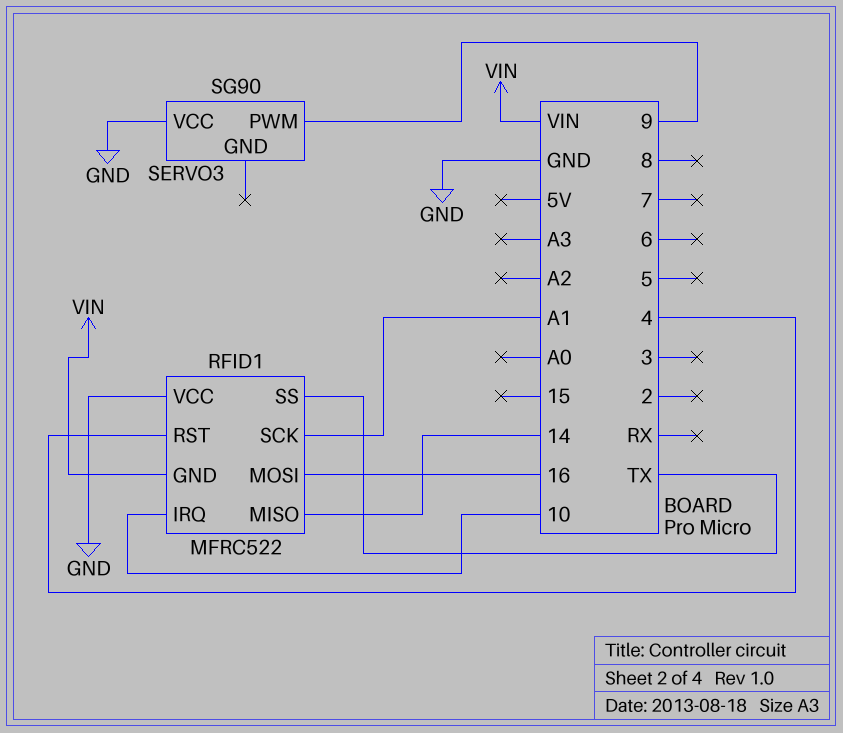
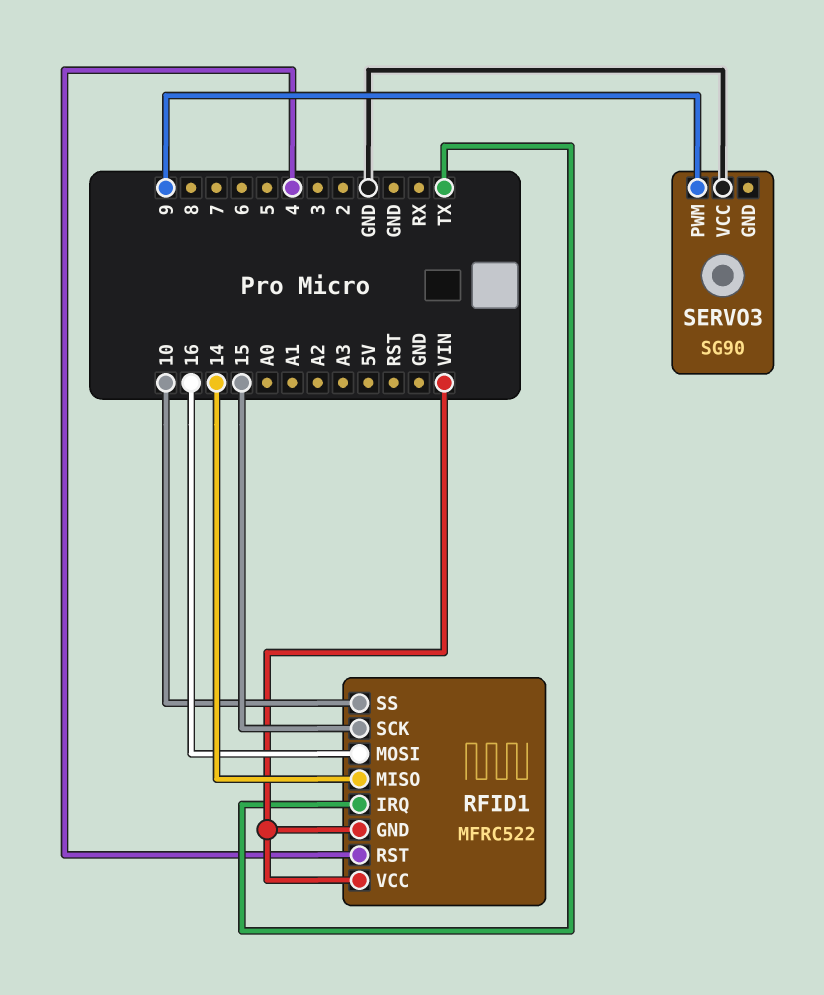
RFID1 pin IRQ: 10 -> TX
RFID1 pin SCK: A1 -> 15
RFID1 pin SS: TX -> 10
RFID1 pin VCC: GND -> VIN

